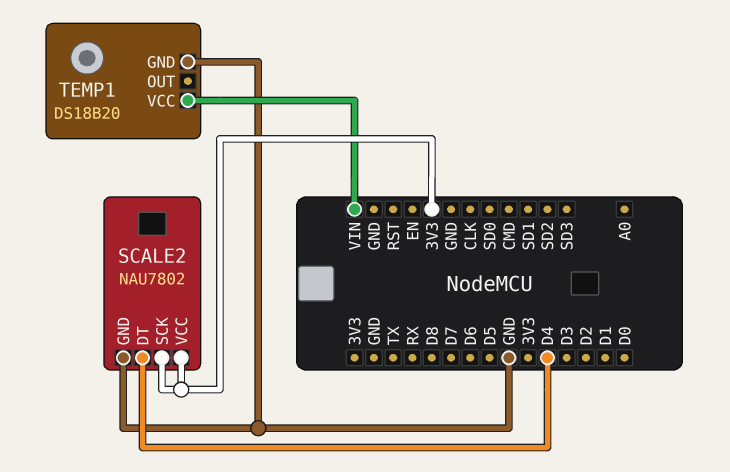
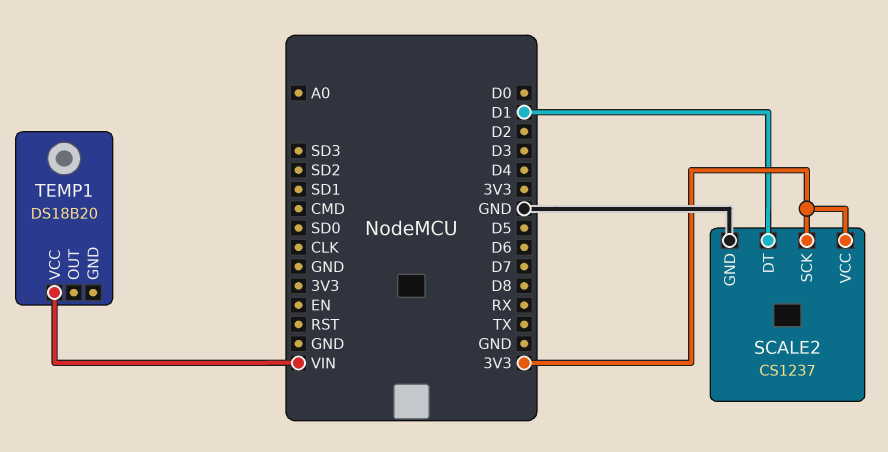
SCALE2: NAU7802 -> CS1237
SCALE2 pin DT: D4 -> D1
TEMP1 pin GND: GND -> none

